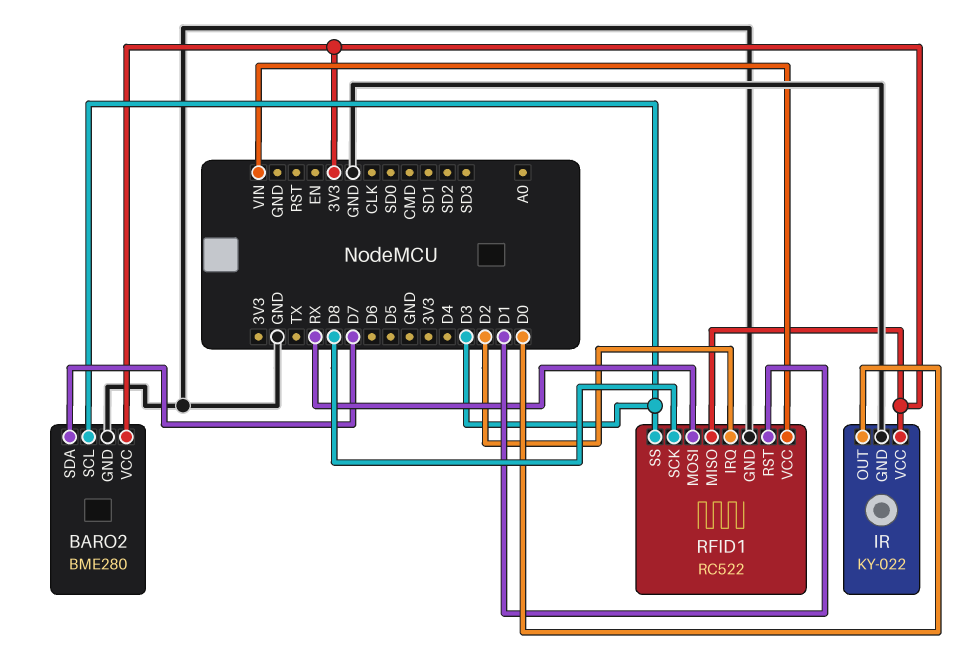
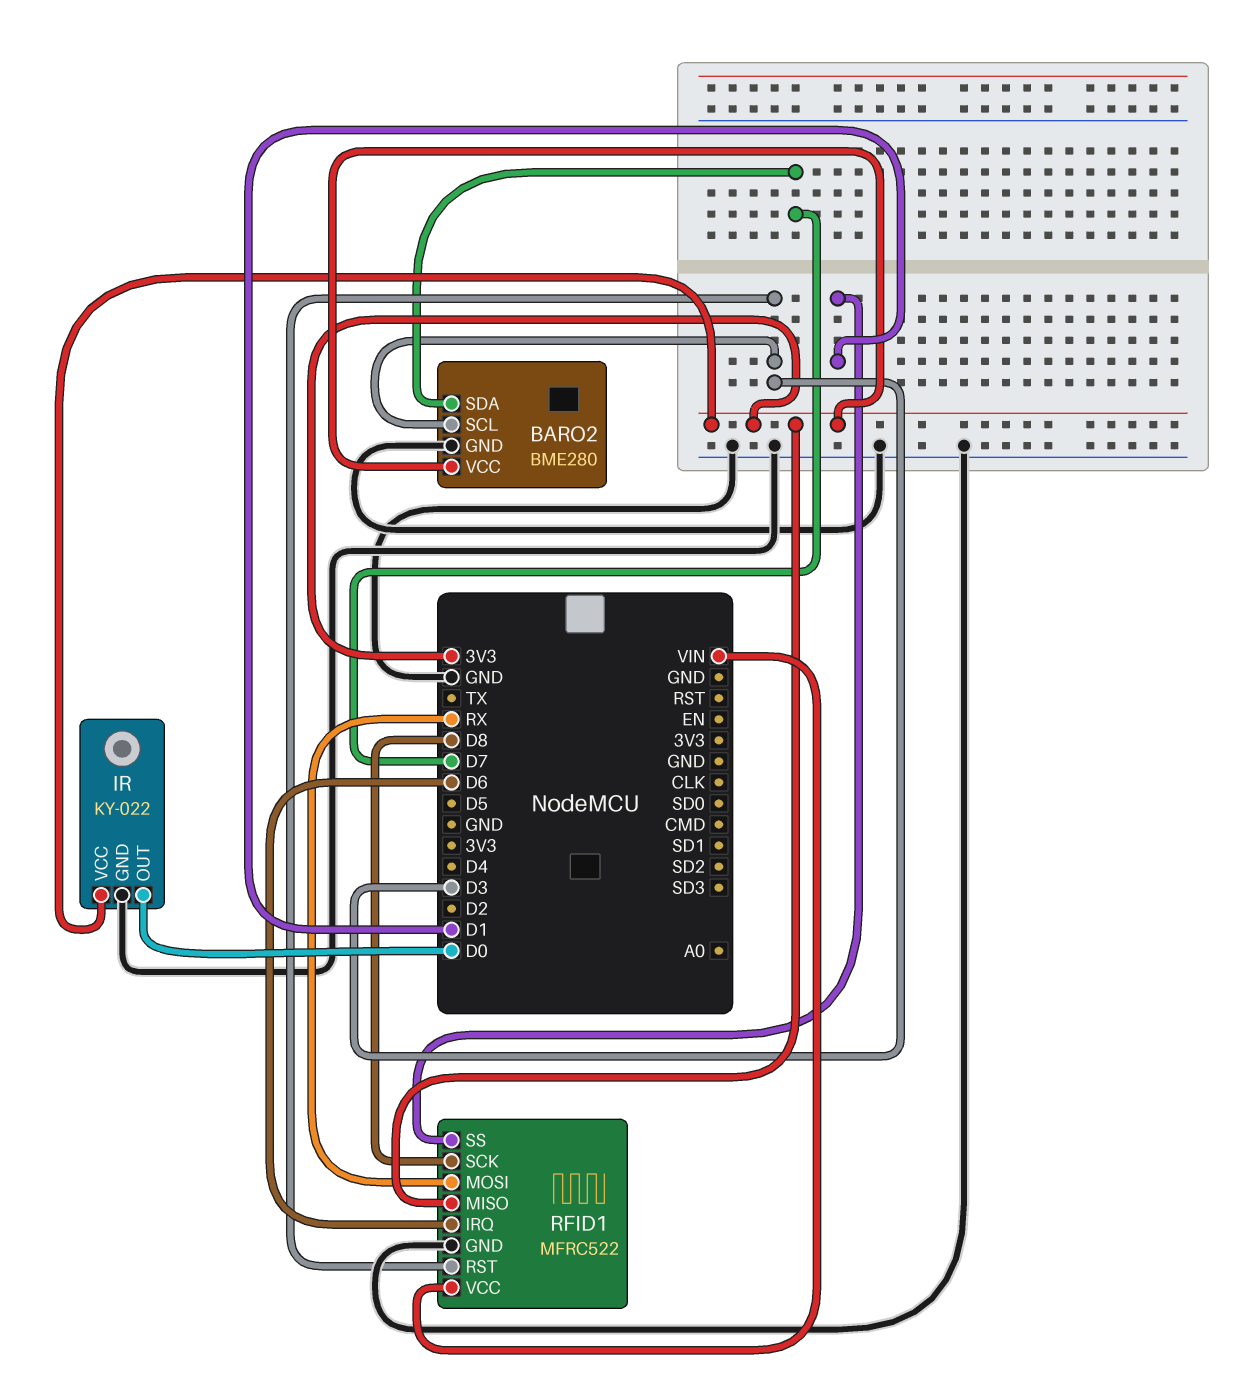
RFID1: RC522 -> MFRC522
RFID1 pin IRQ: D2 -> D6
RFID1 pin RST: D1 -> D3
RFID1 pin SS: D3 -> D1

